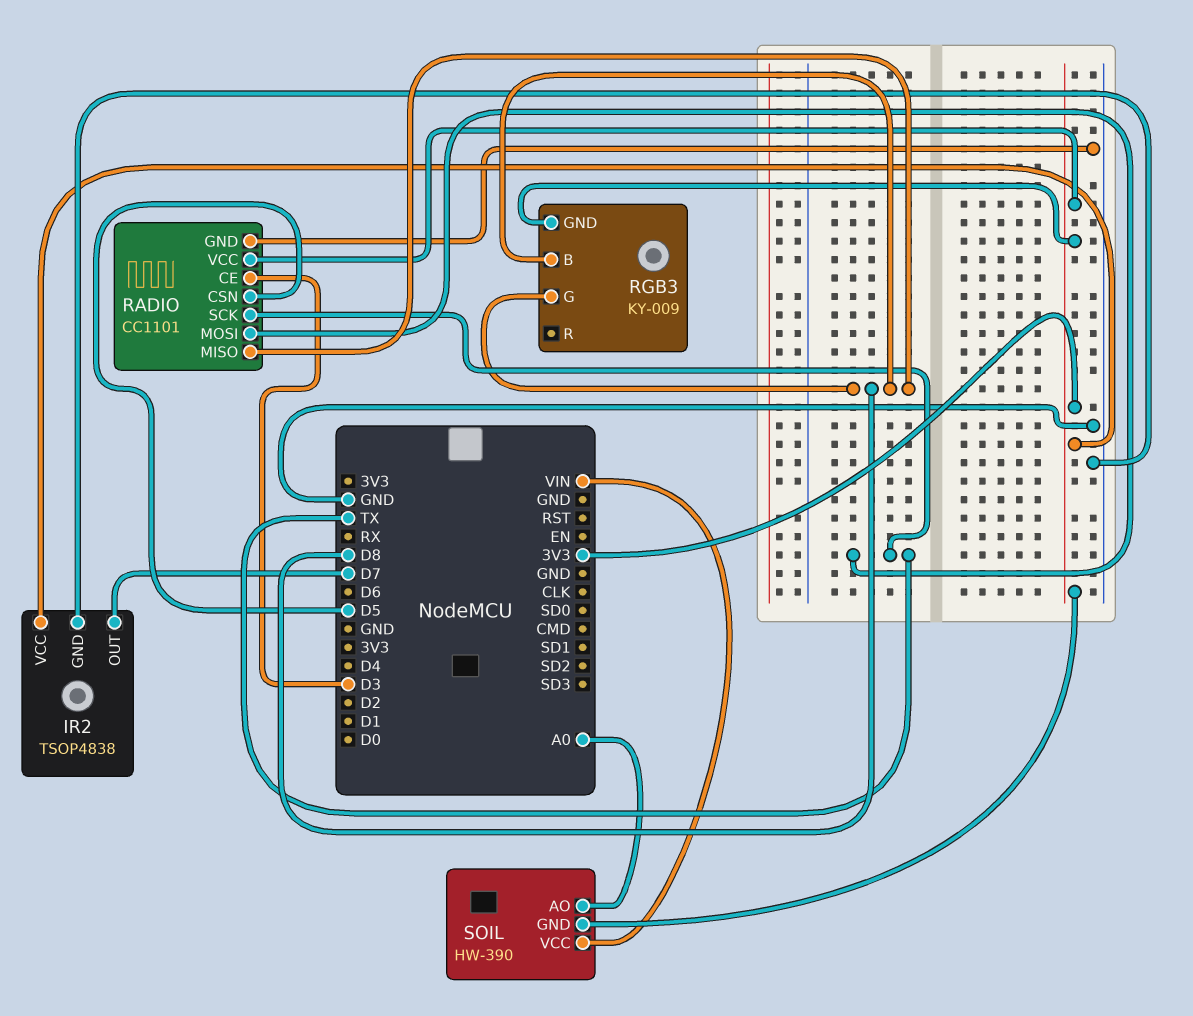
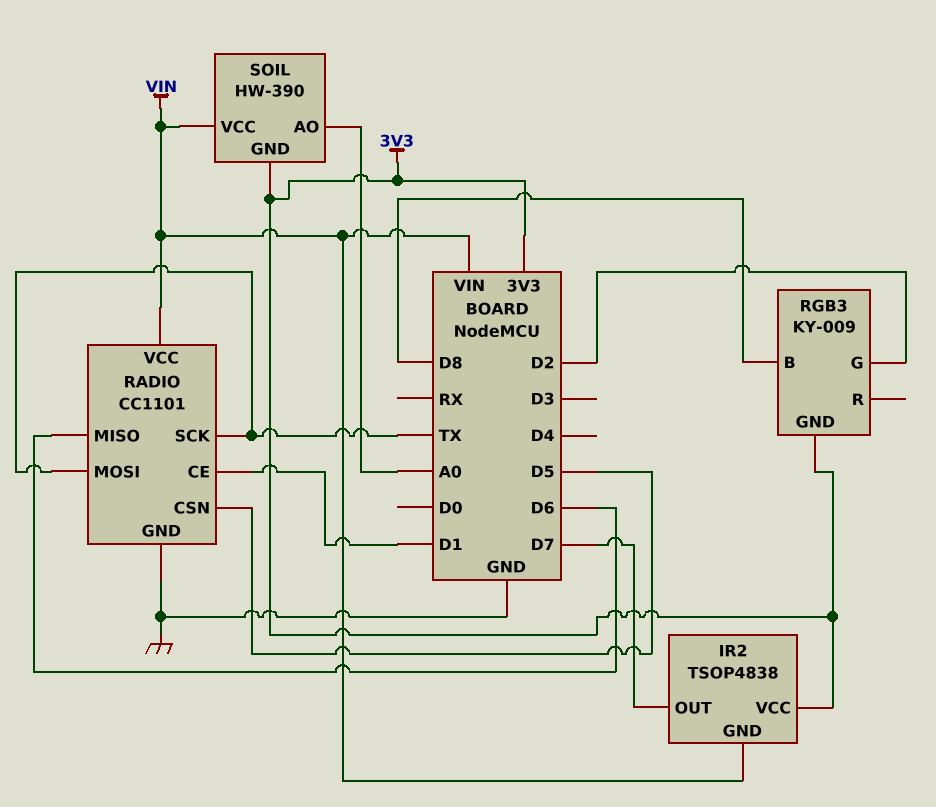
IR2 pin GND: GND -> VIN
RADIO pin CE: D3 -> D1
RADIO pin MISO: D8 -> D6
RADIO pin VCC: 3V3 -> VIN
RGB3 pin G: D8 -> D2

